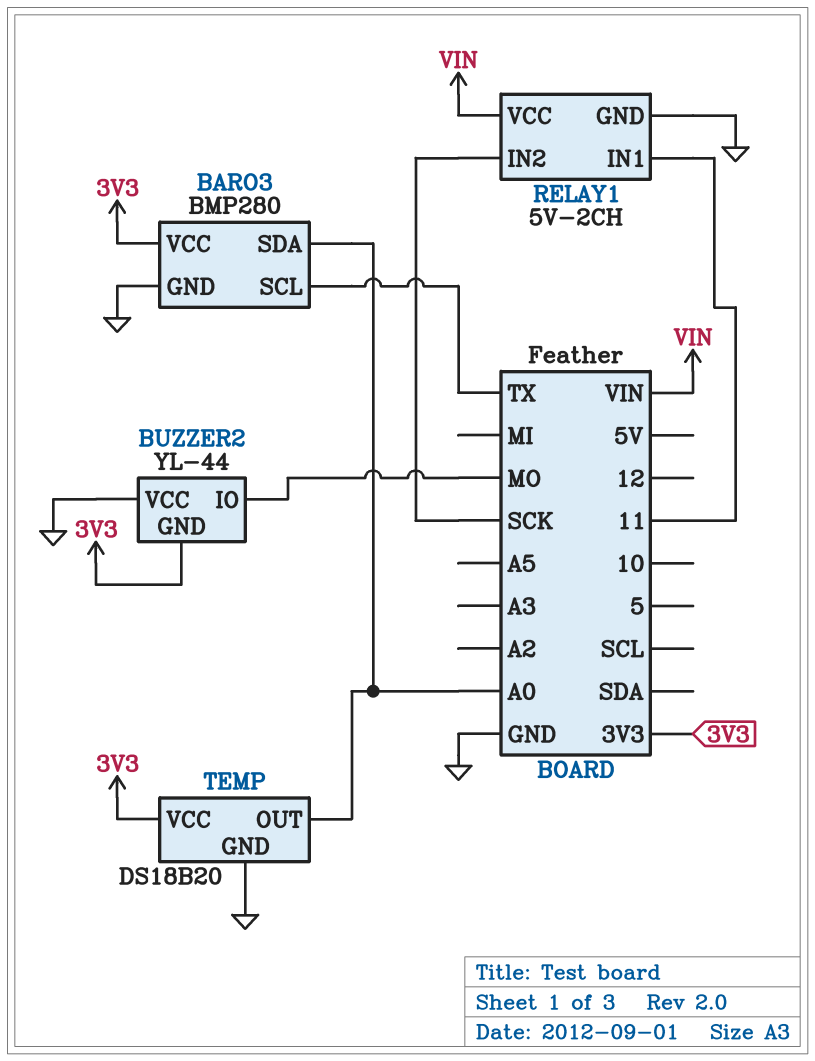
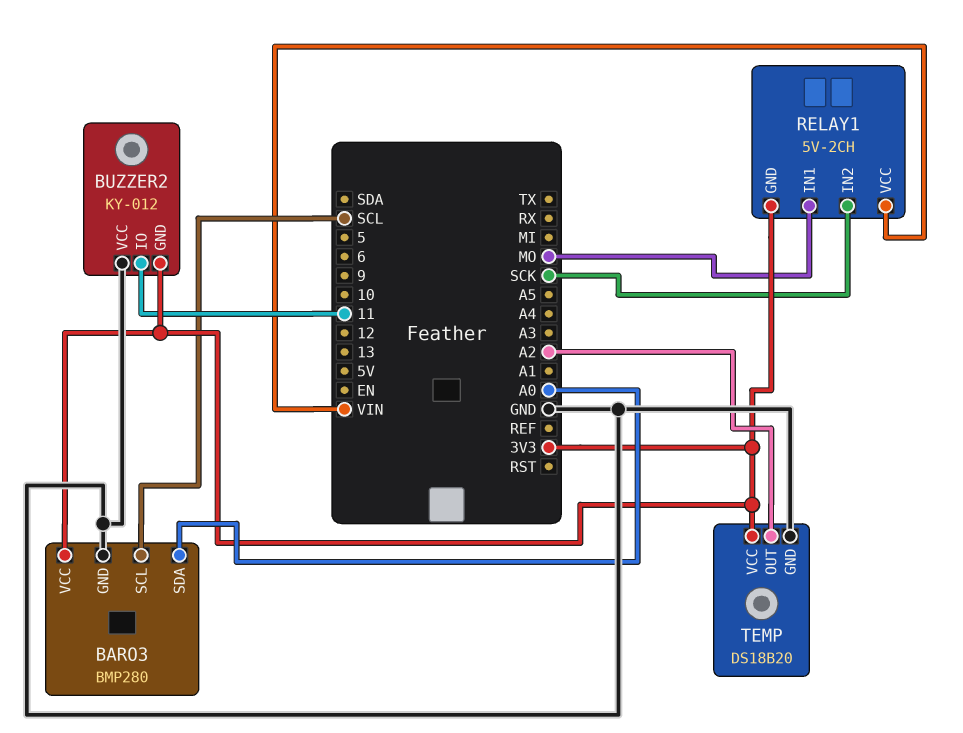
BARO3 pin SCL: TX -> SCL
BUZZER2: YL-44 -> KY-012
BUZZER2 pin IO: MO -> 11
RELAY1 pin GND: GND -> 3V3
RELAY1 pin IN1: 11 -> MO
TEMP pin OUT: A0 -> A2

